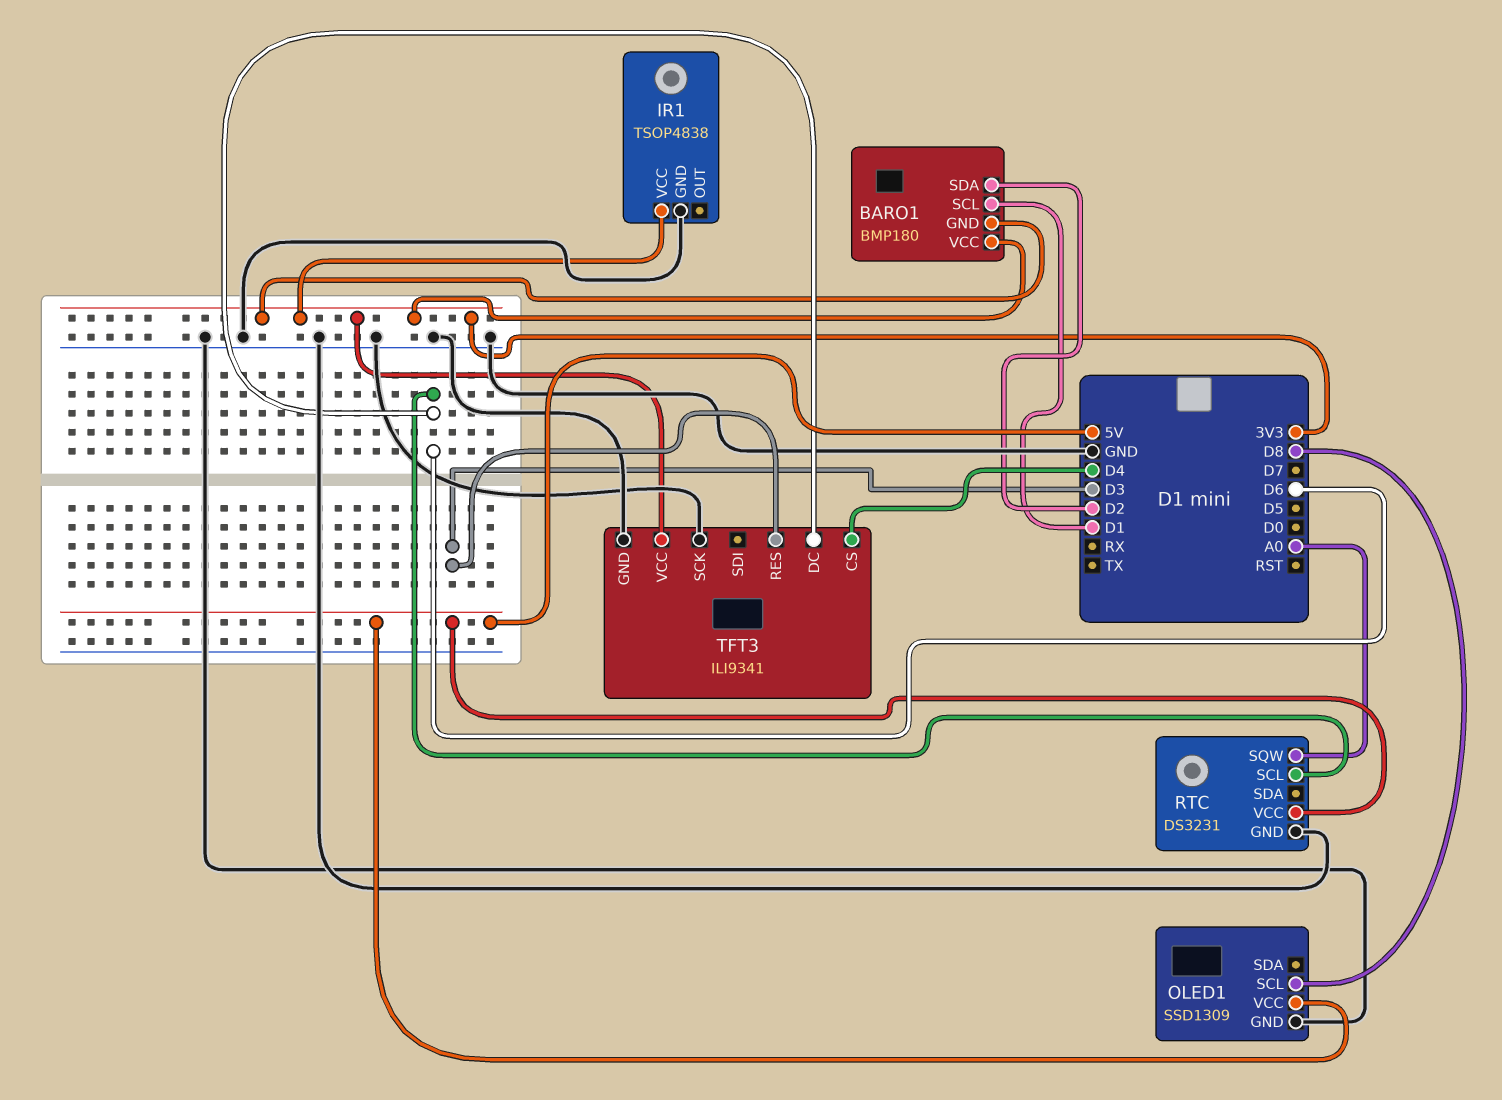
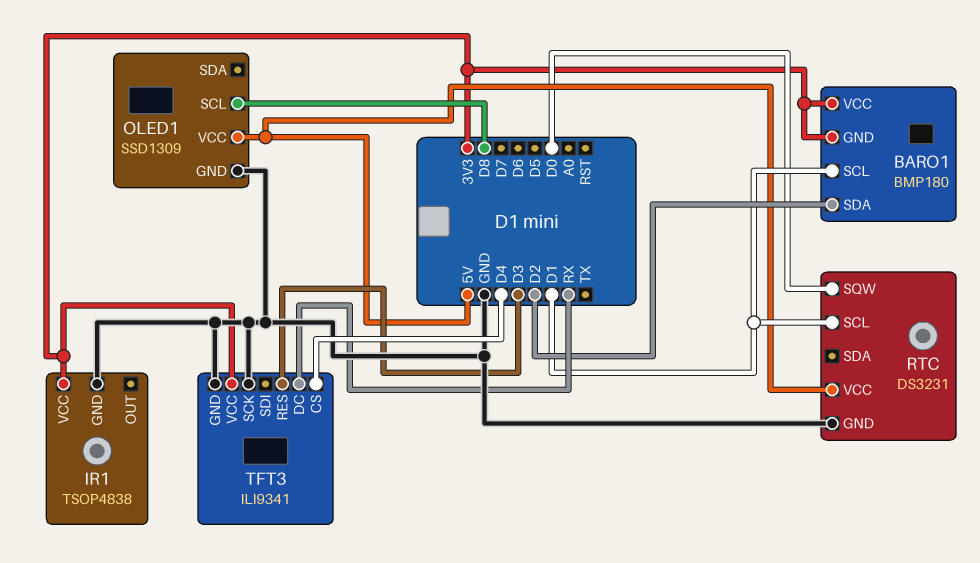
RTC pin SCL: D6 -> D1
RTC pin SQW: A0 -> D0
TFT3 pin DC: D6 -> RX

